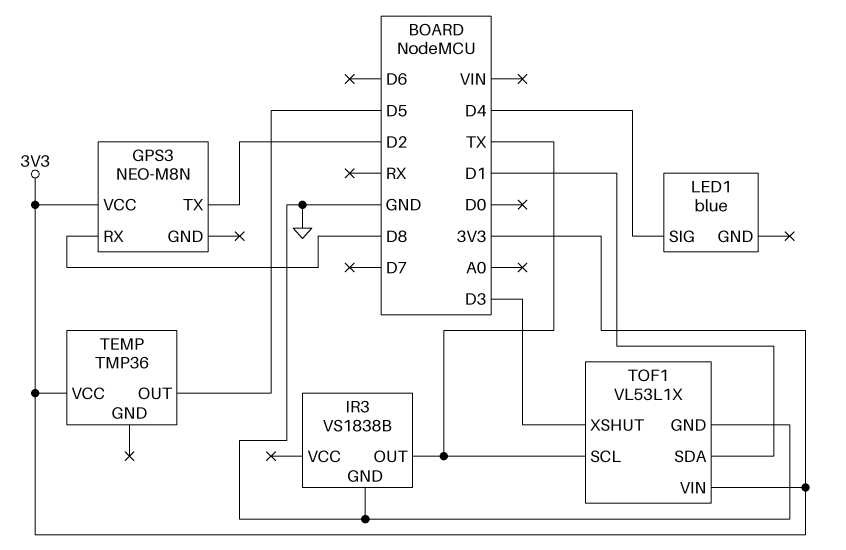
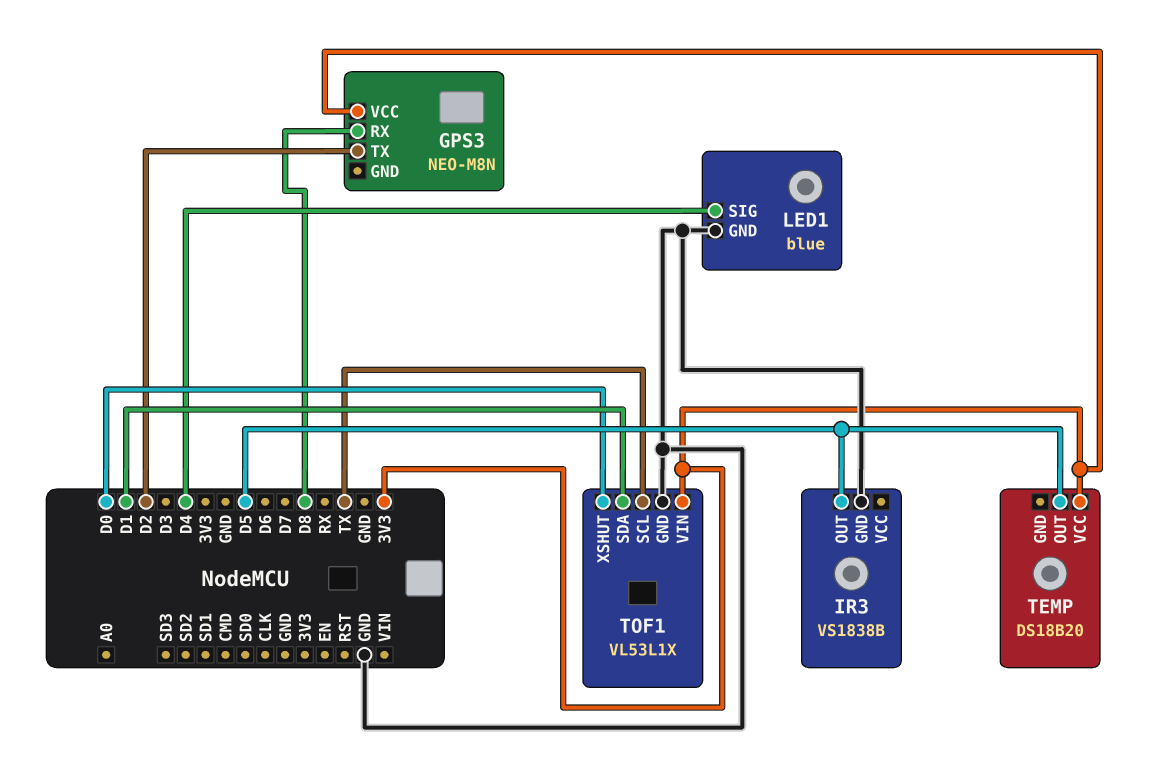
IR3 pin OUT: TX -> D5
LED1 pin GND: none -> GND
TEMP: TMP36 -> DS18B20
TOF1 pin XSHUT: D3 -> D0

